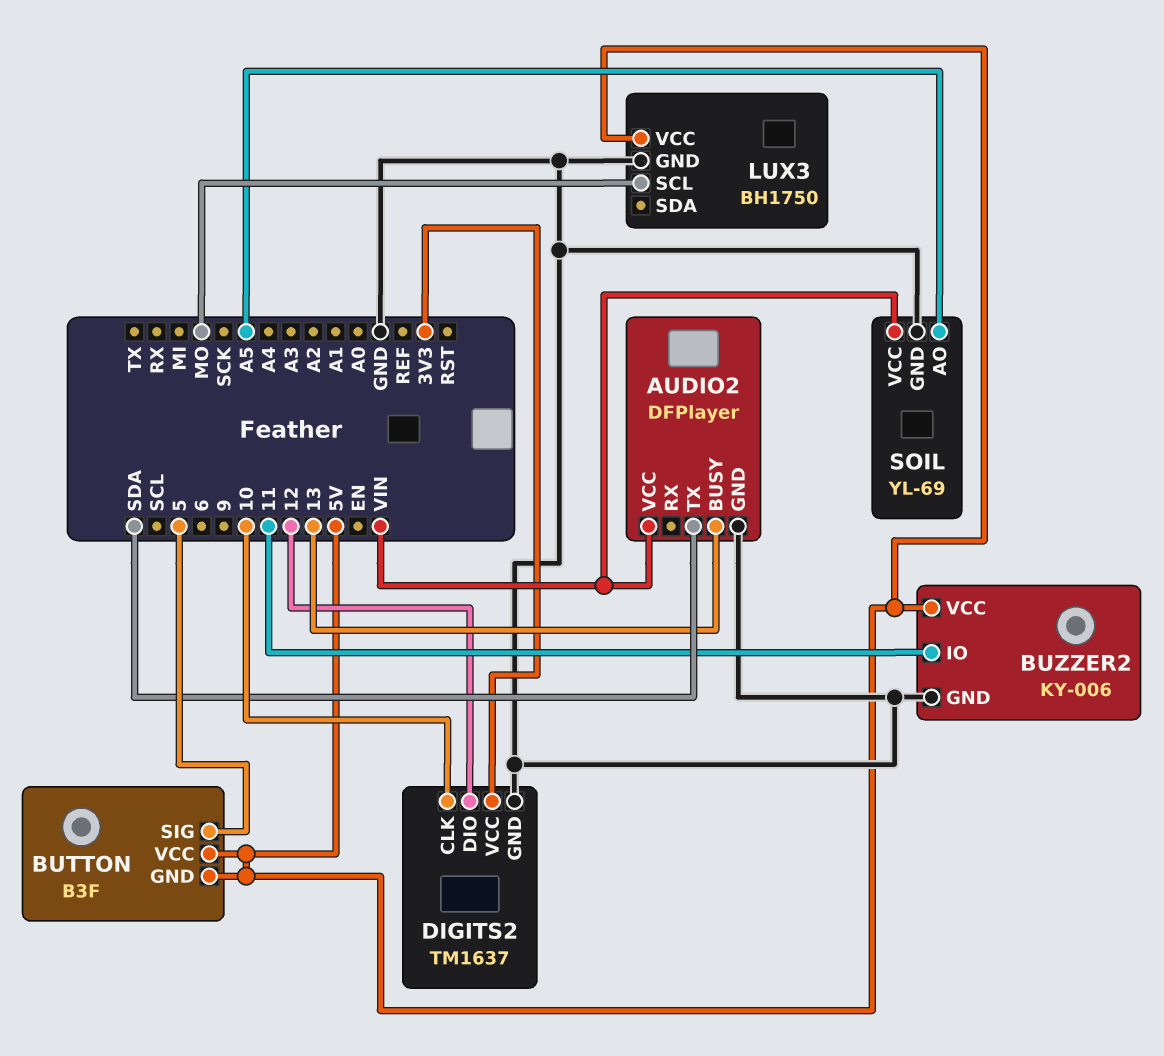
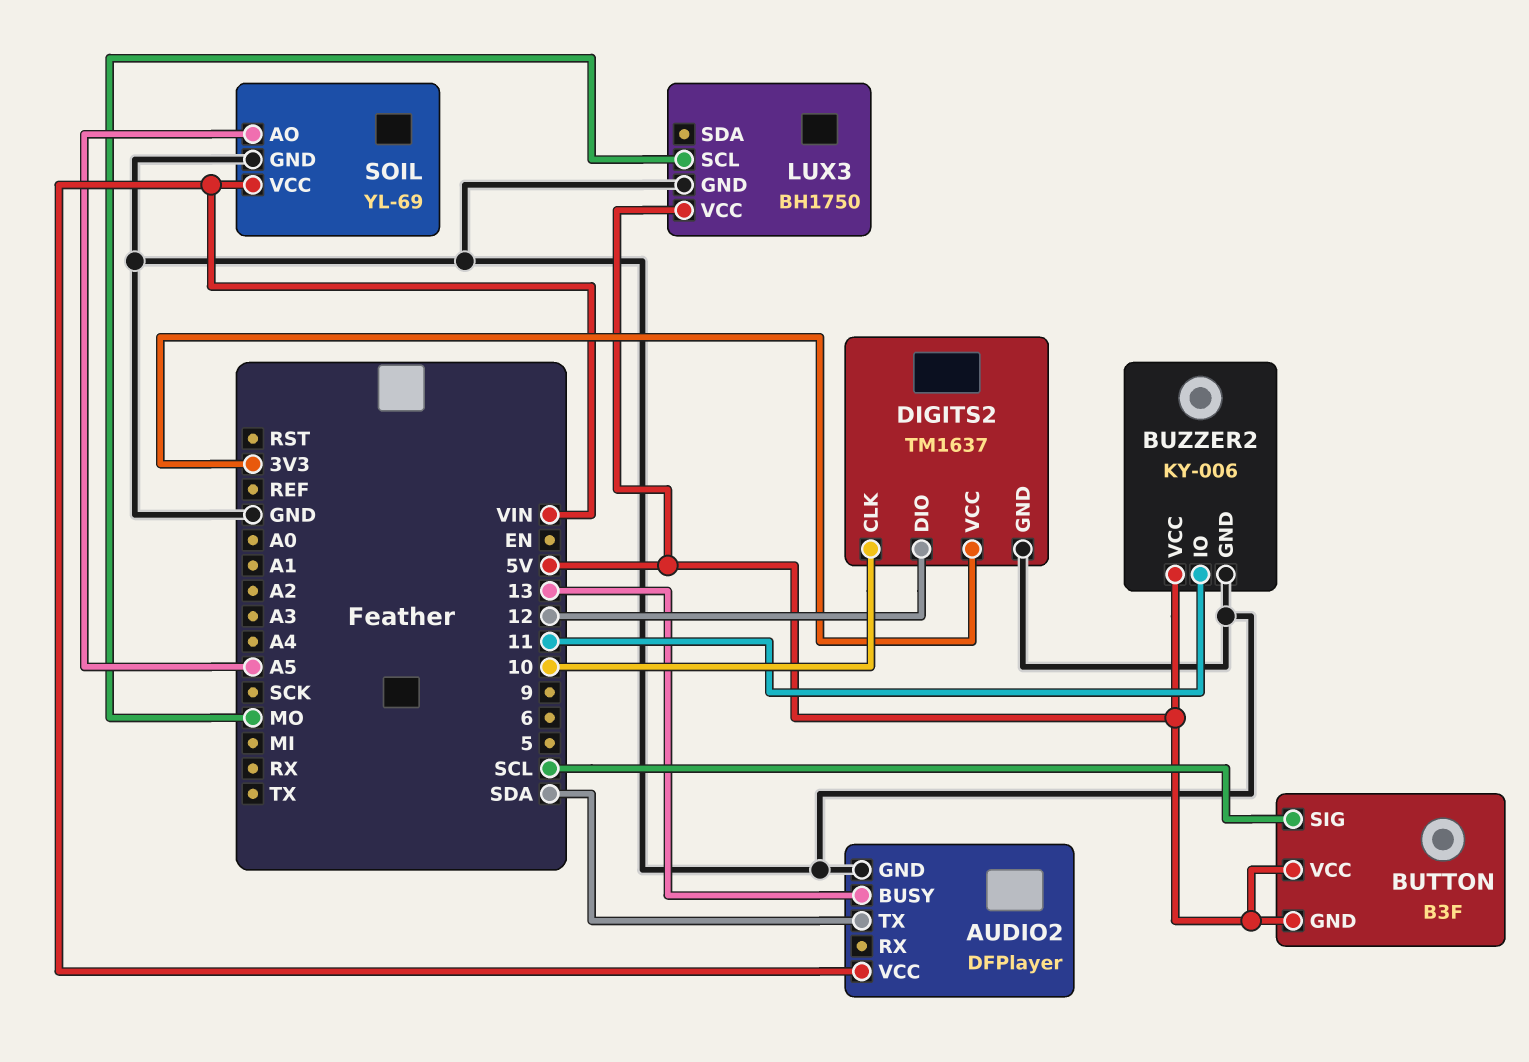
BUTTON pin SIG: 5 -> SCL

